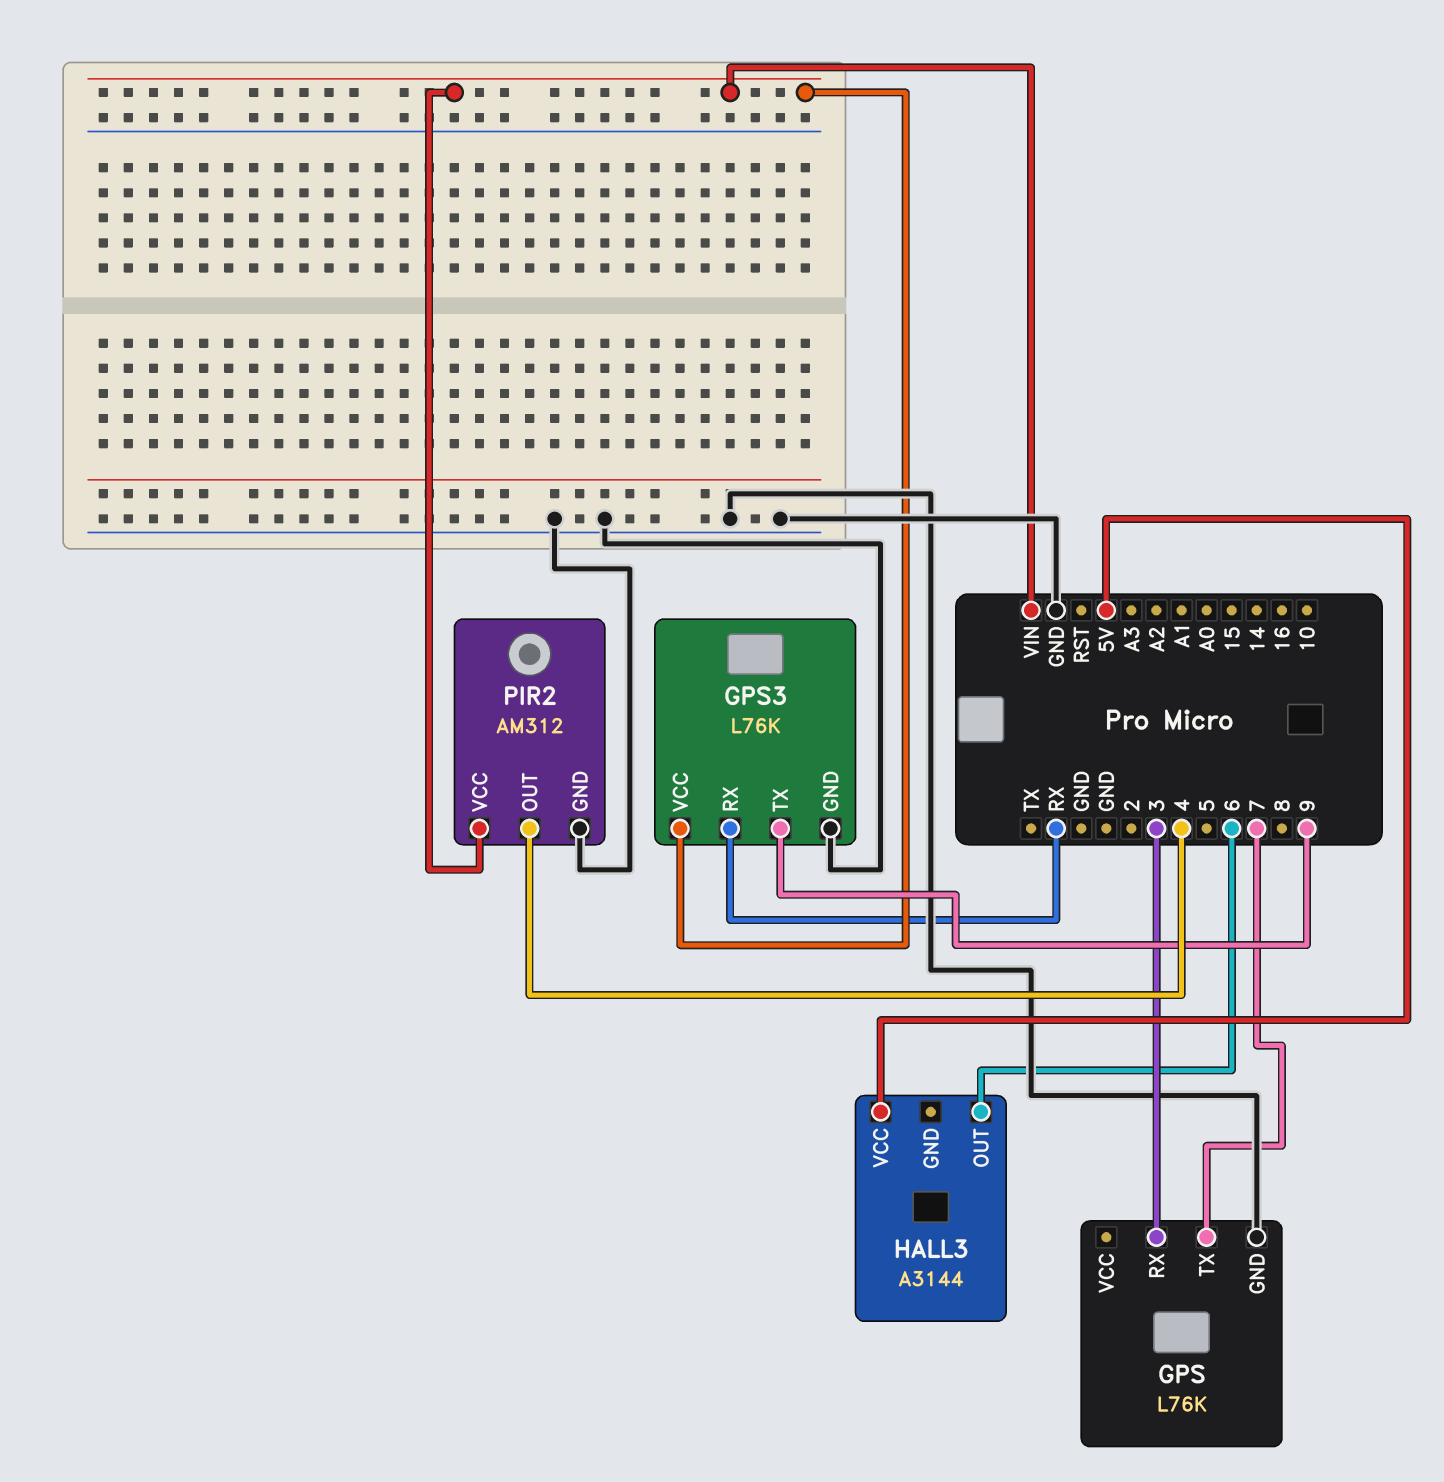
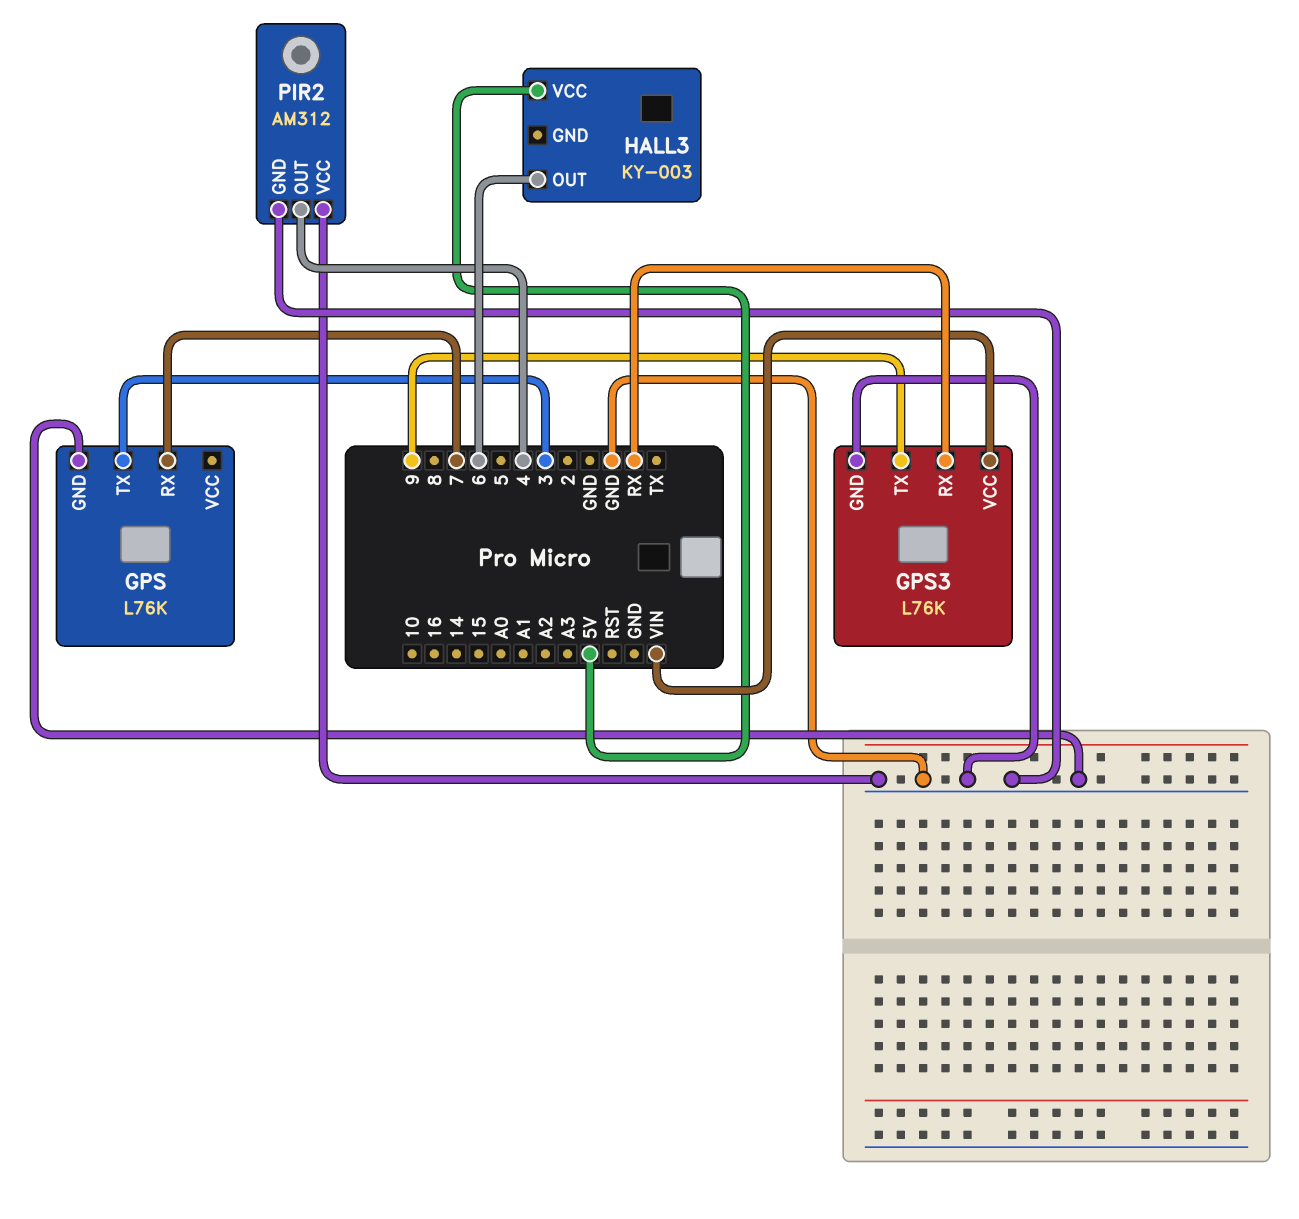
GPS pin RX: 3 -> 7
GPS pin TX: 7 -> 3
HALL3: A3144 -> KY-003
PIR2 pin VCC: VIN -> GND

